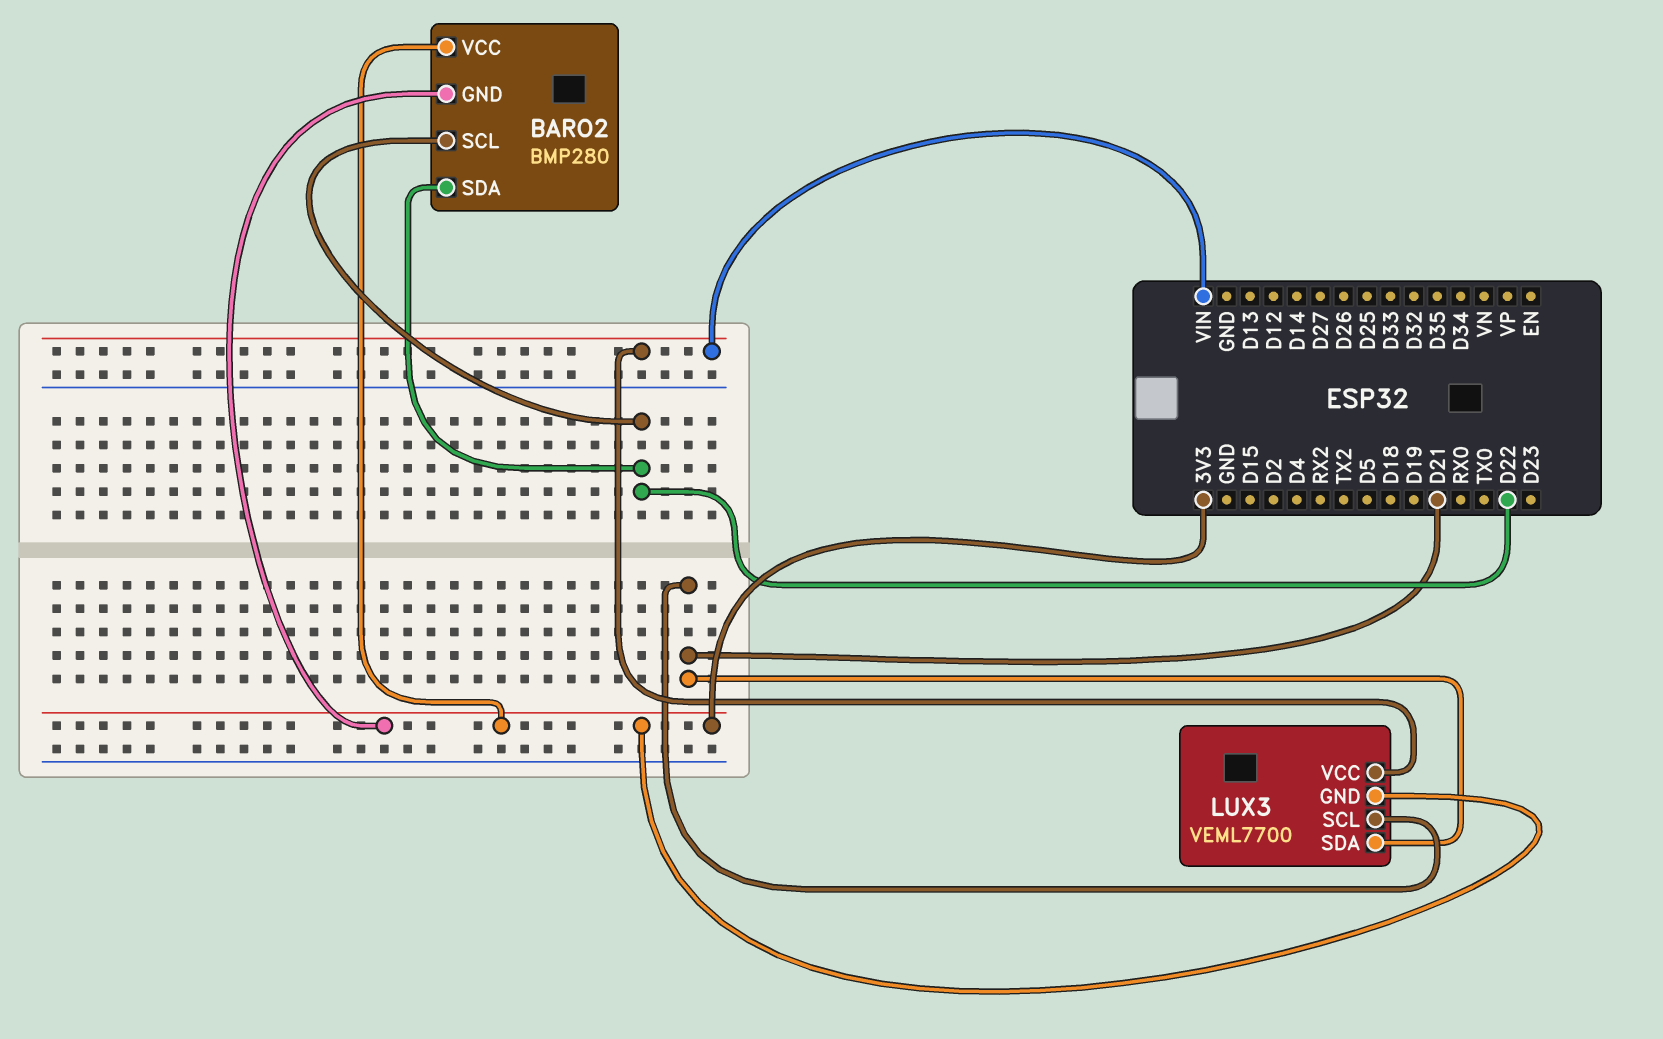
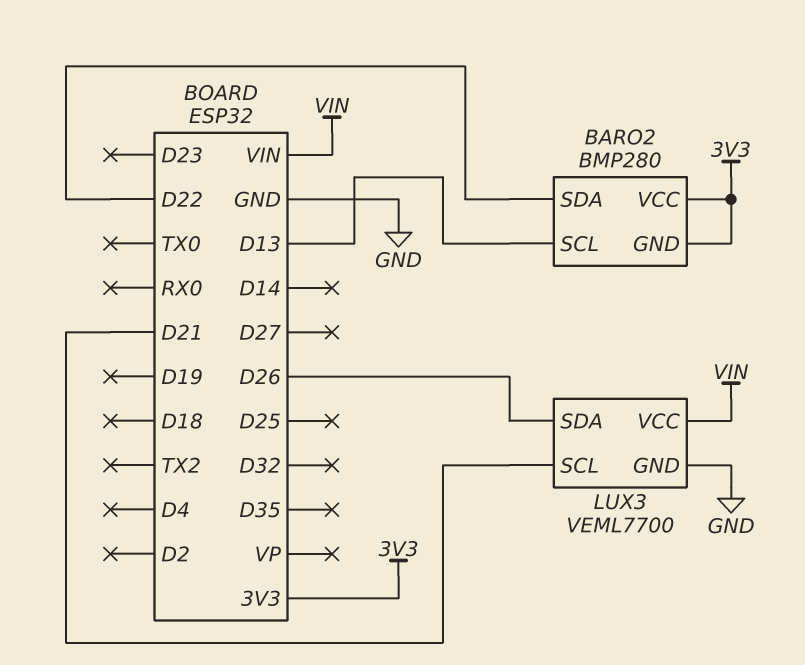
BARO2 pin SCL: D22 -> D13
LUX3 pin GND: 3V3 -> GND
LUX3 pin SDA: D21 -> D26

